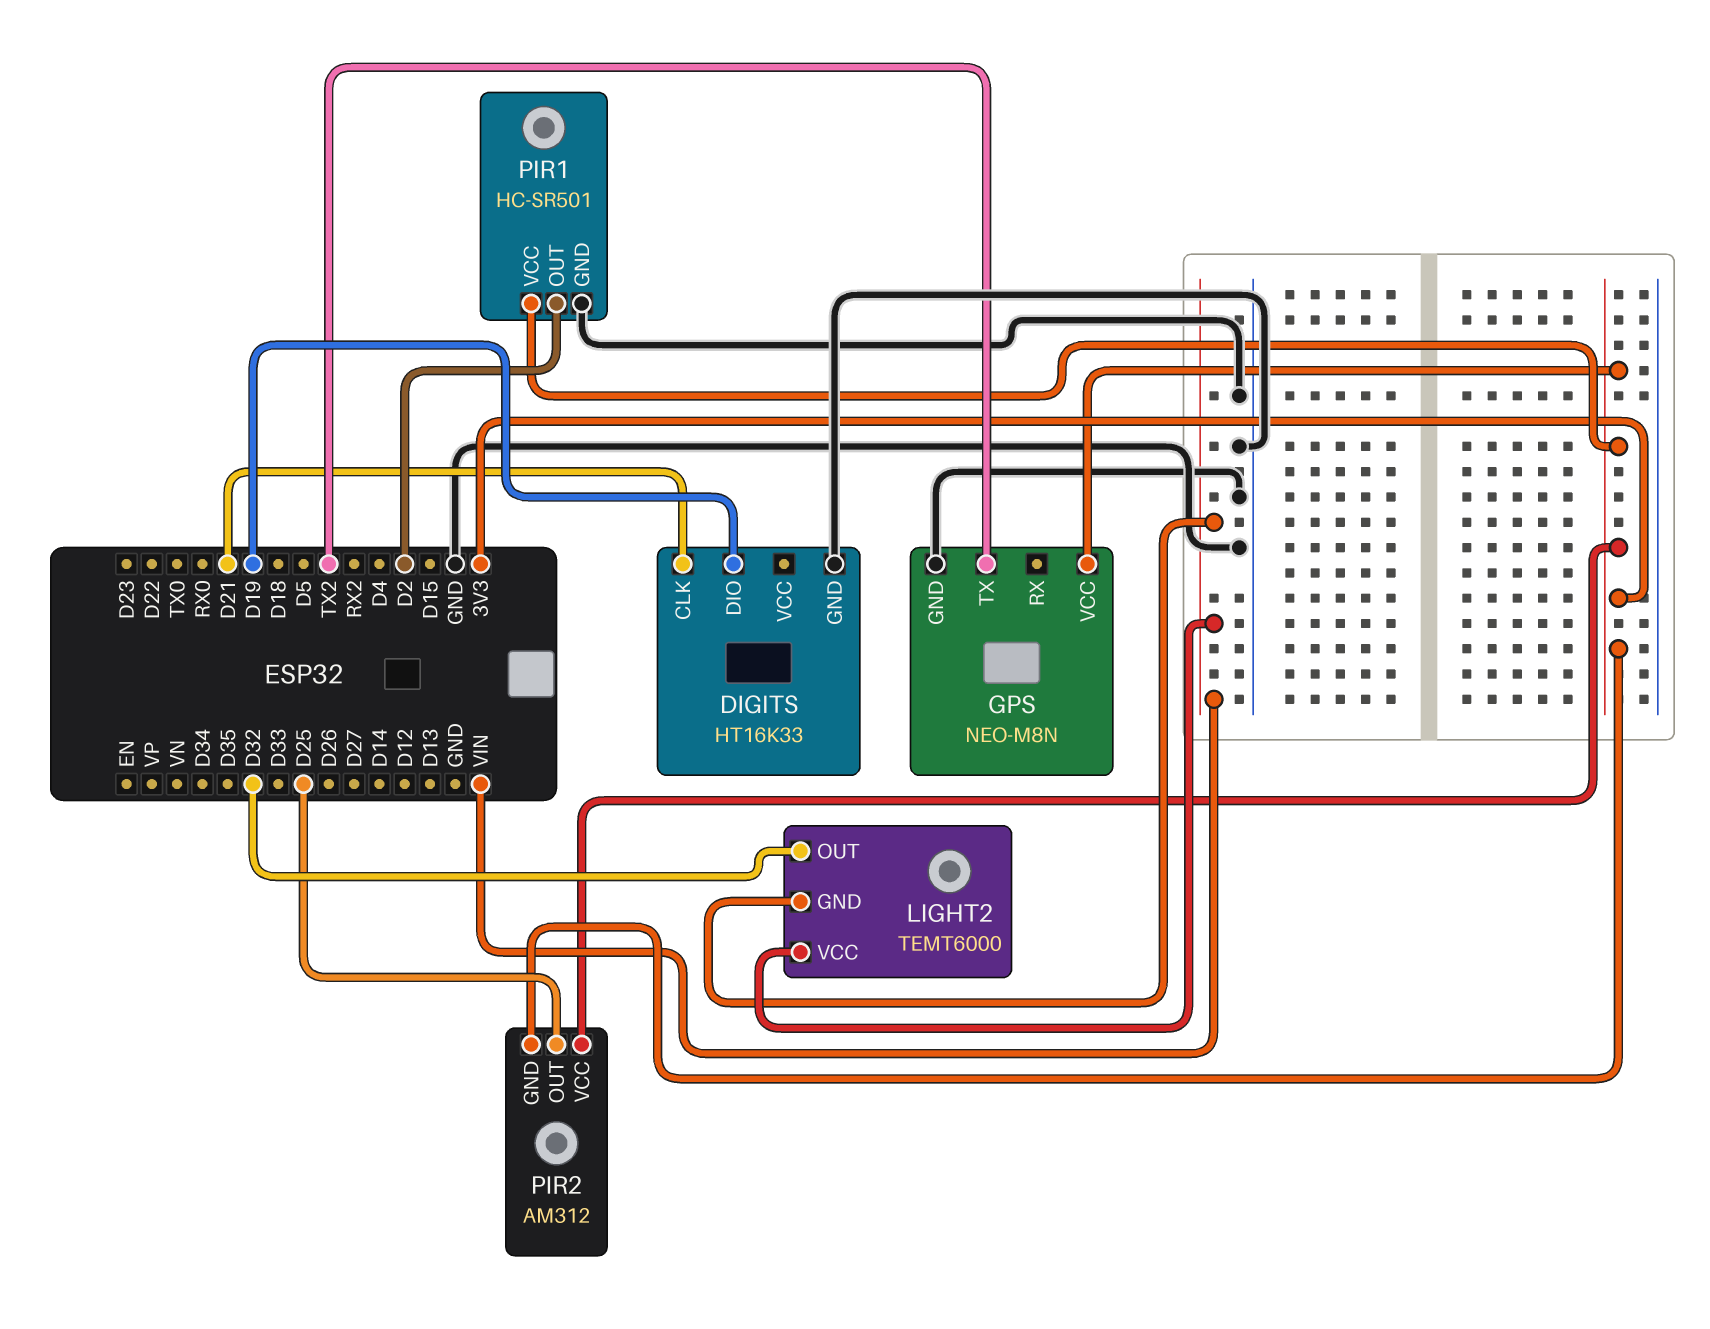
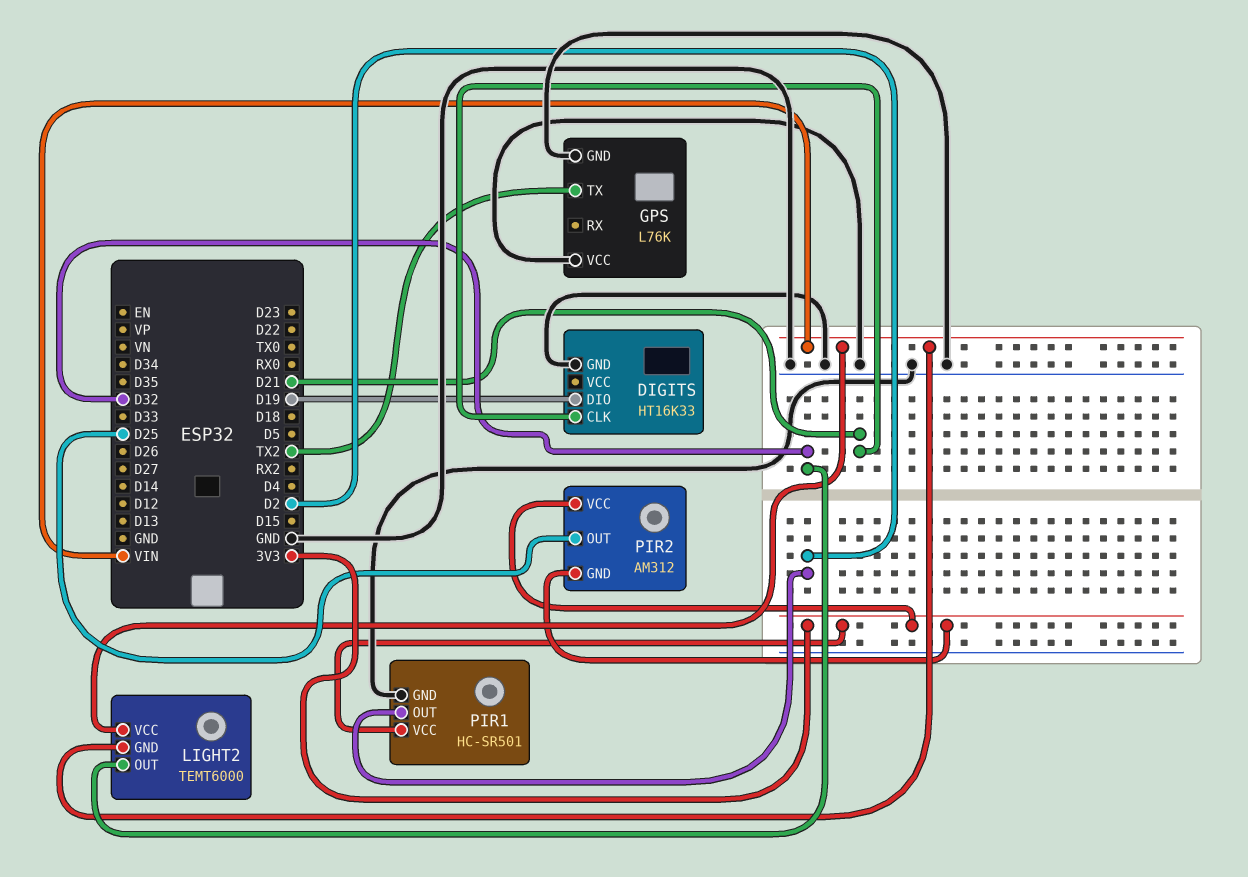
GPS: NEO-M8N -> L76K
GPS pin VCC: 3V3 -> GND

